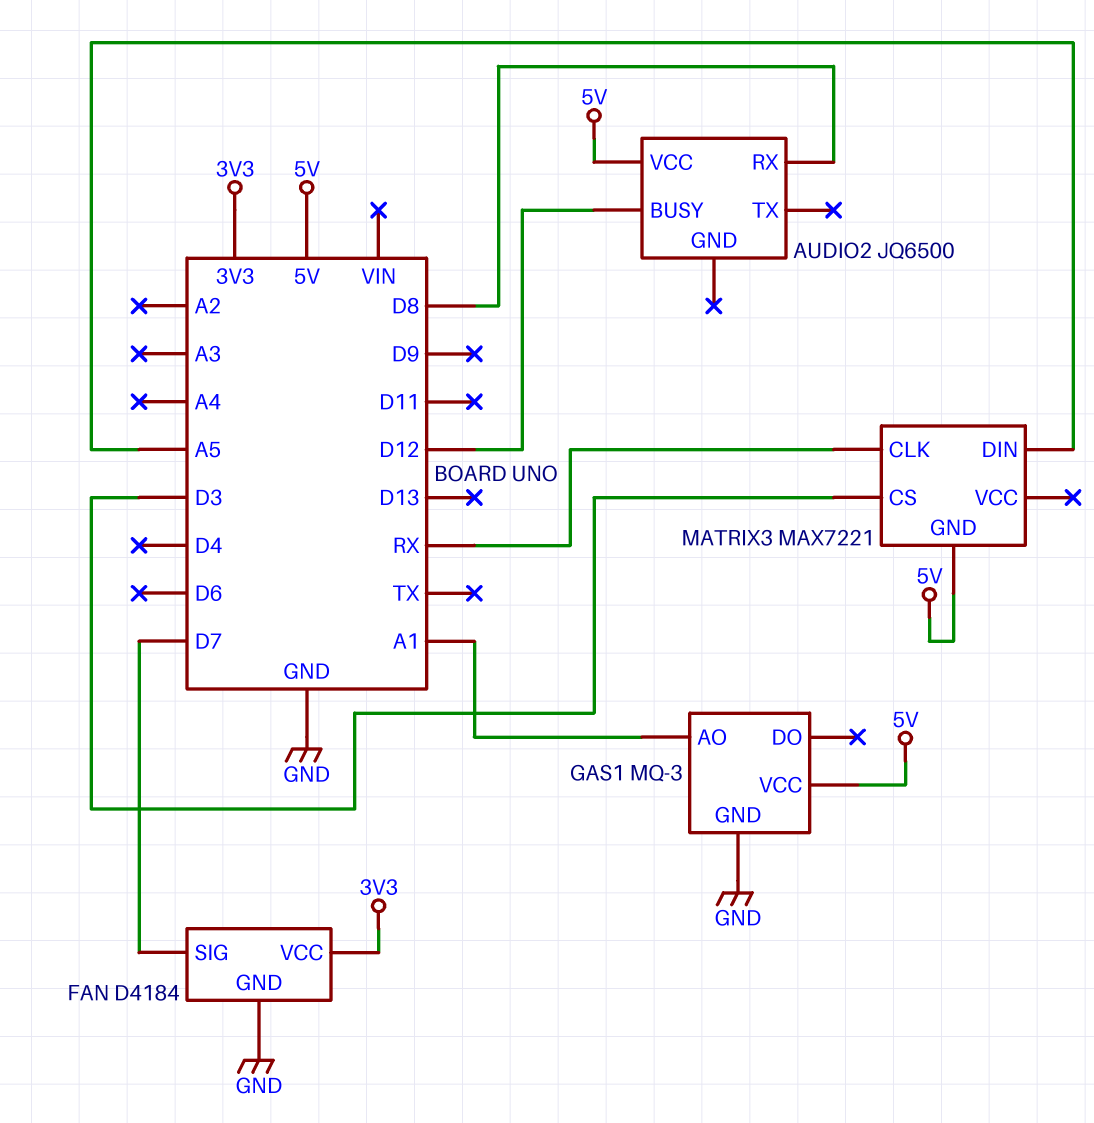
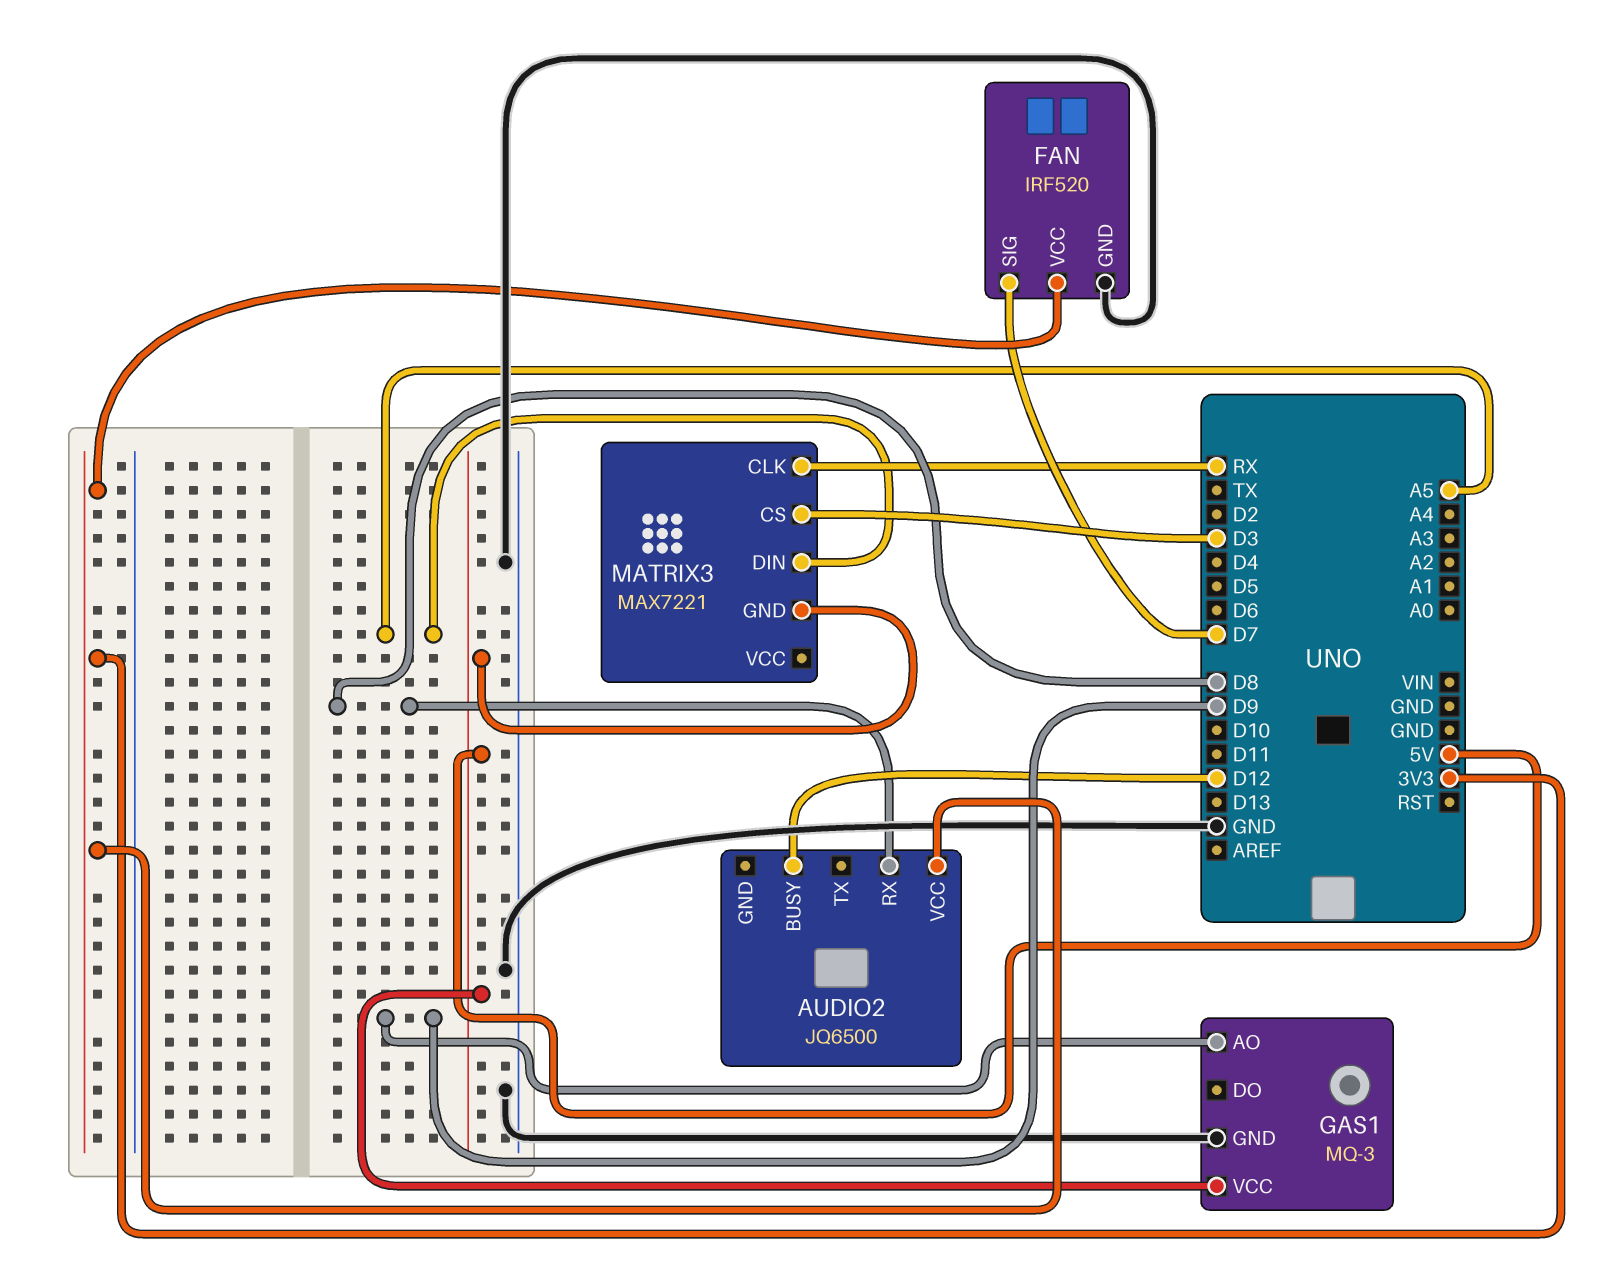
AUDIO2 pin VCC: 5V -> 3V3
FAN: D4184 -> IRF520
GAS1 pin AO: A1 -> D9

